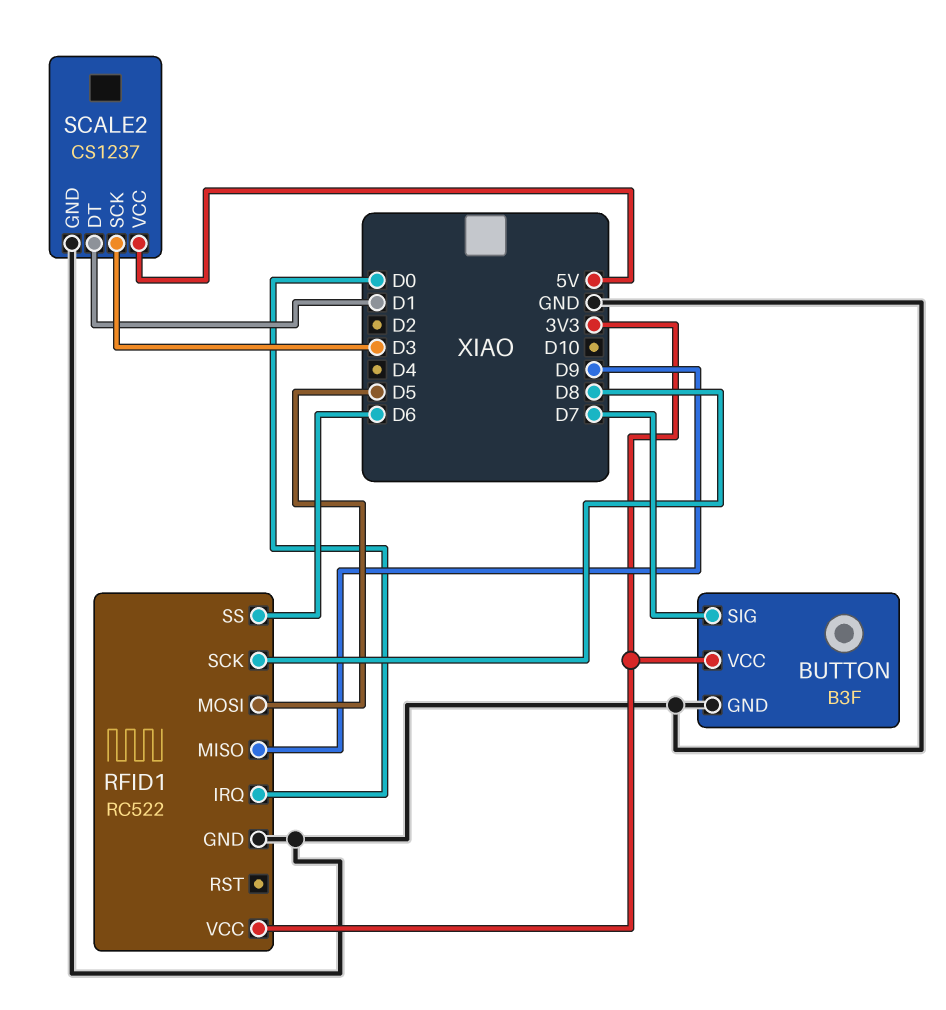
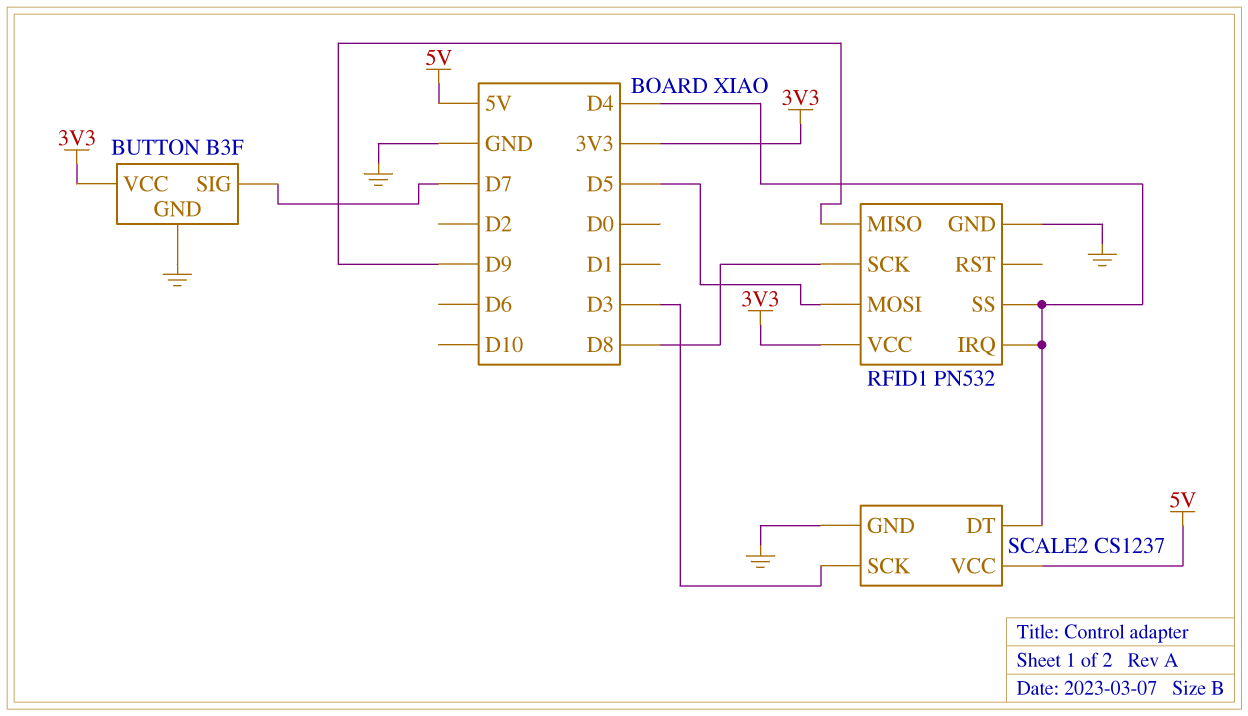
RFID1: RC522 -> PN532
RFID1 pin IRQ: D0 -> D4
RFID1 pin SS: D6 -> D4
SCALE2 pin DT: D1 -> D4

